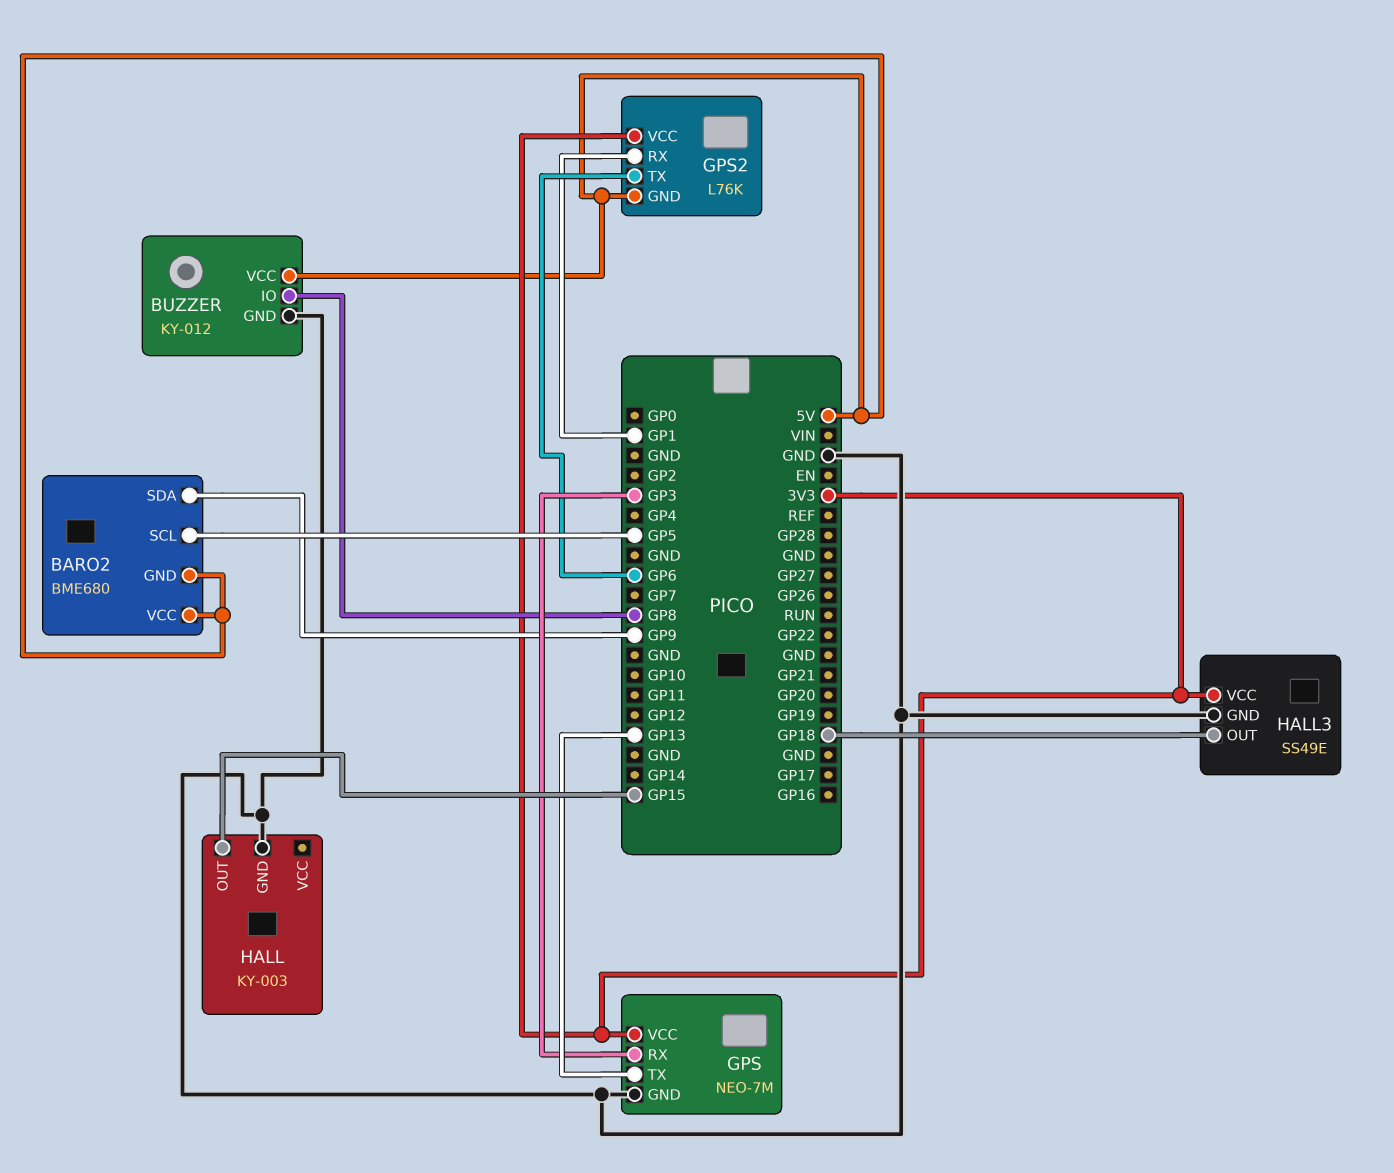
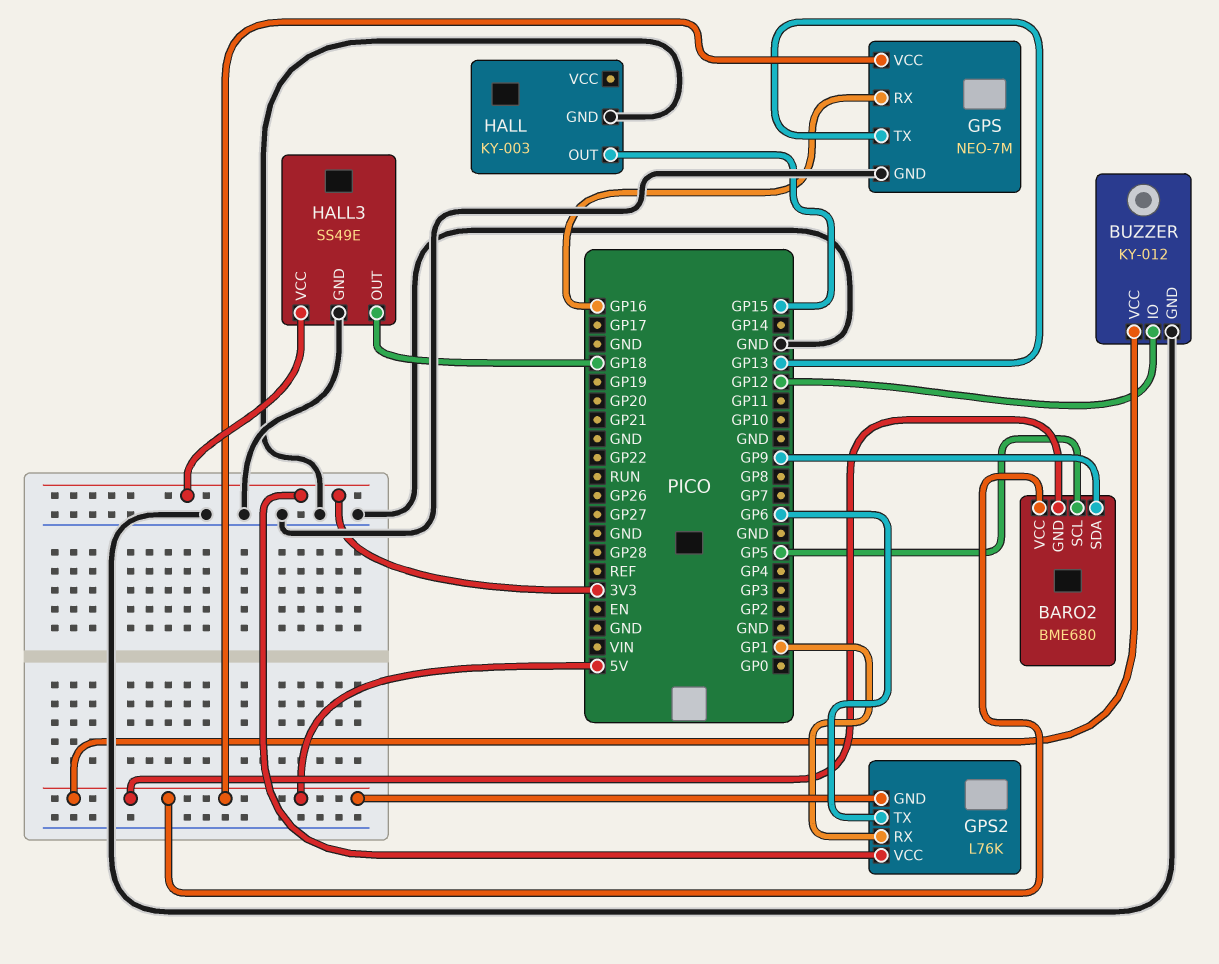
BUZZER pin IO: GP8 -> GP12
GPS pin RX: GP3 -> GP16
GPS pin VCC: 3V3 -> 5V

